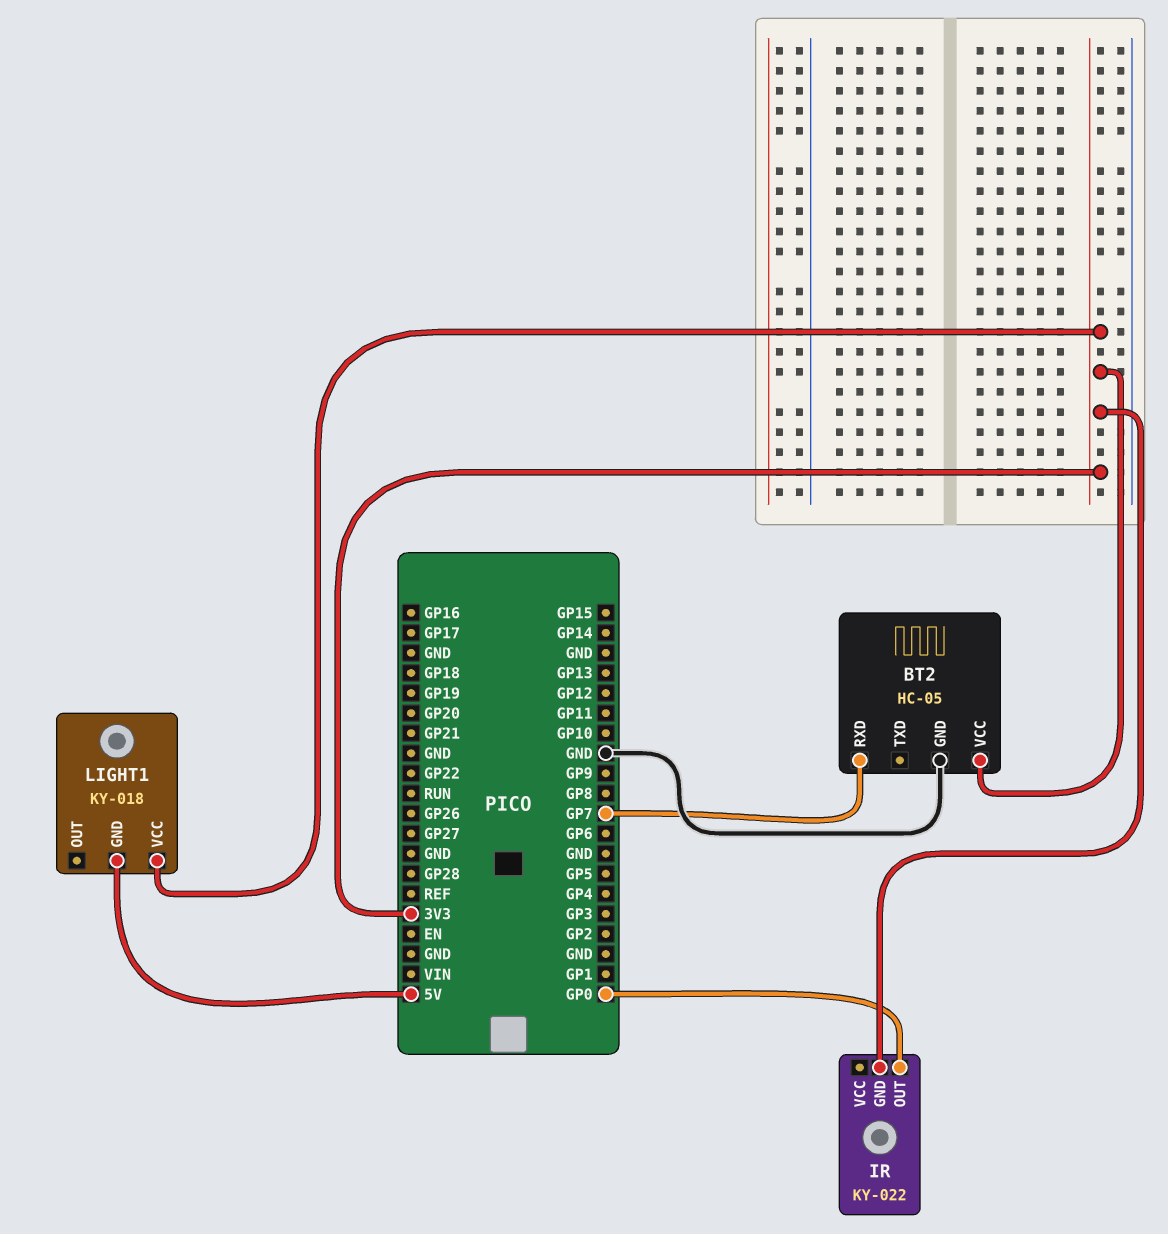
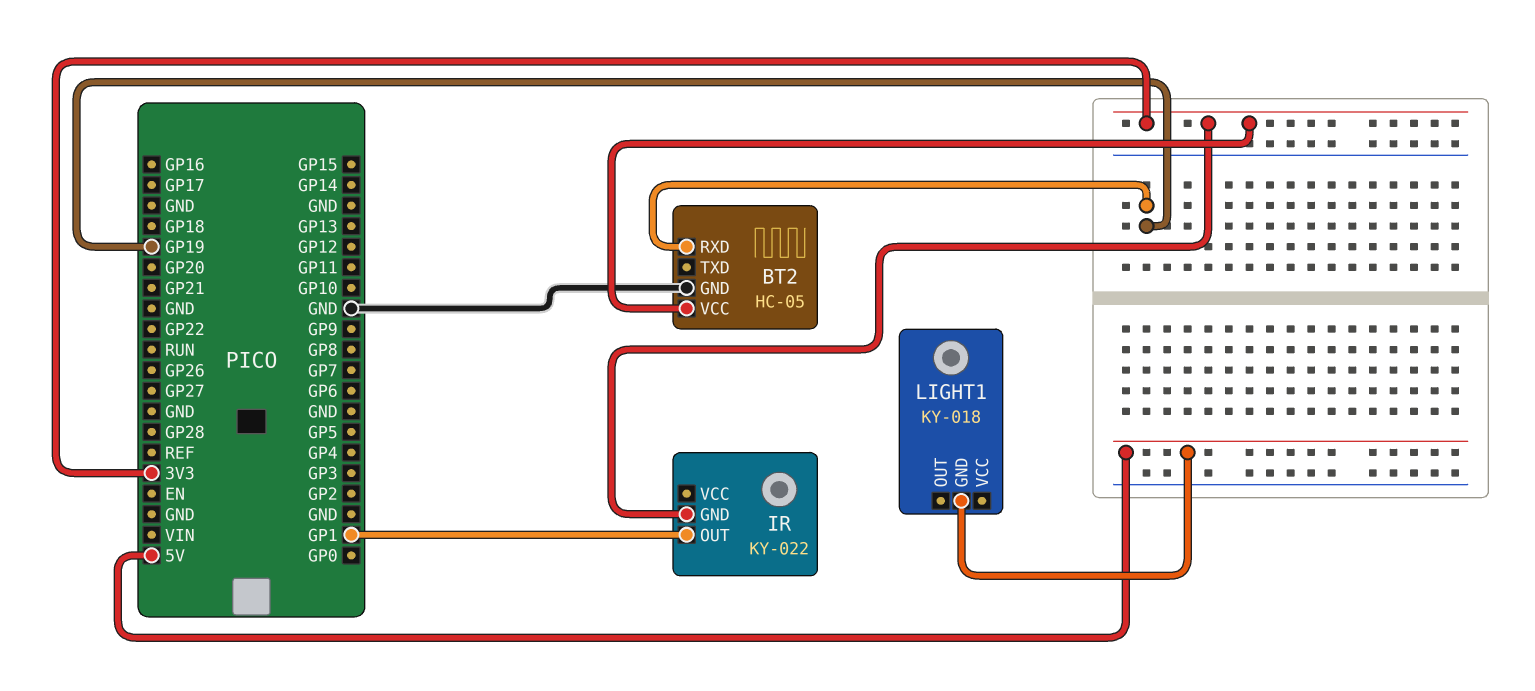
BT2 pin RXD: GP7 -> GP19
IR pin OUT: GP0 -> GP1
LIGHT1 pin VCC: 3V3 -> none

